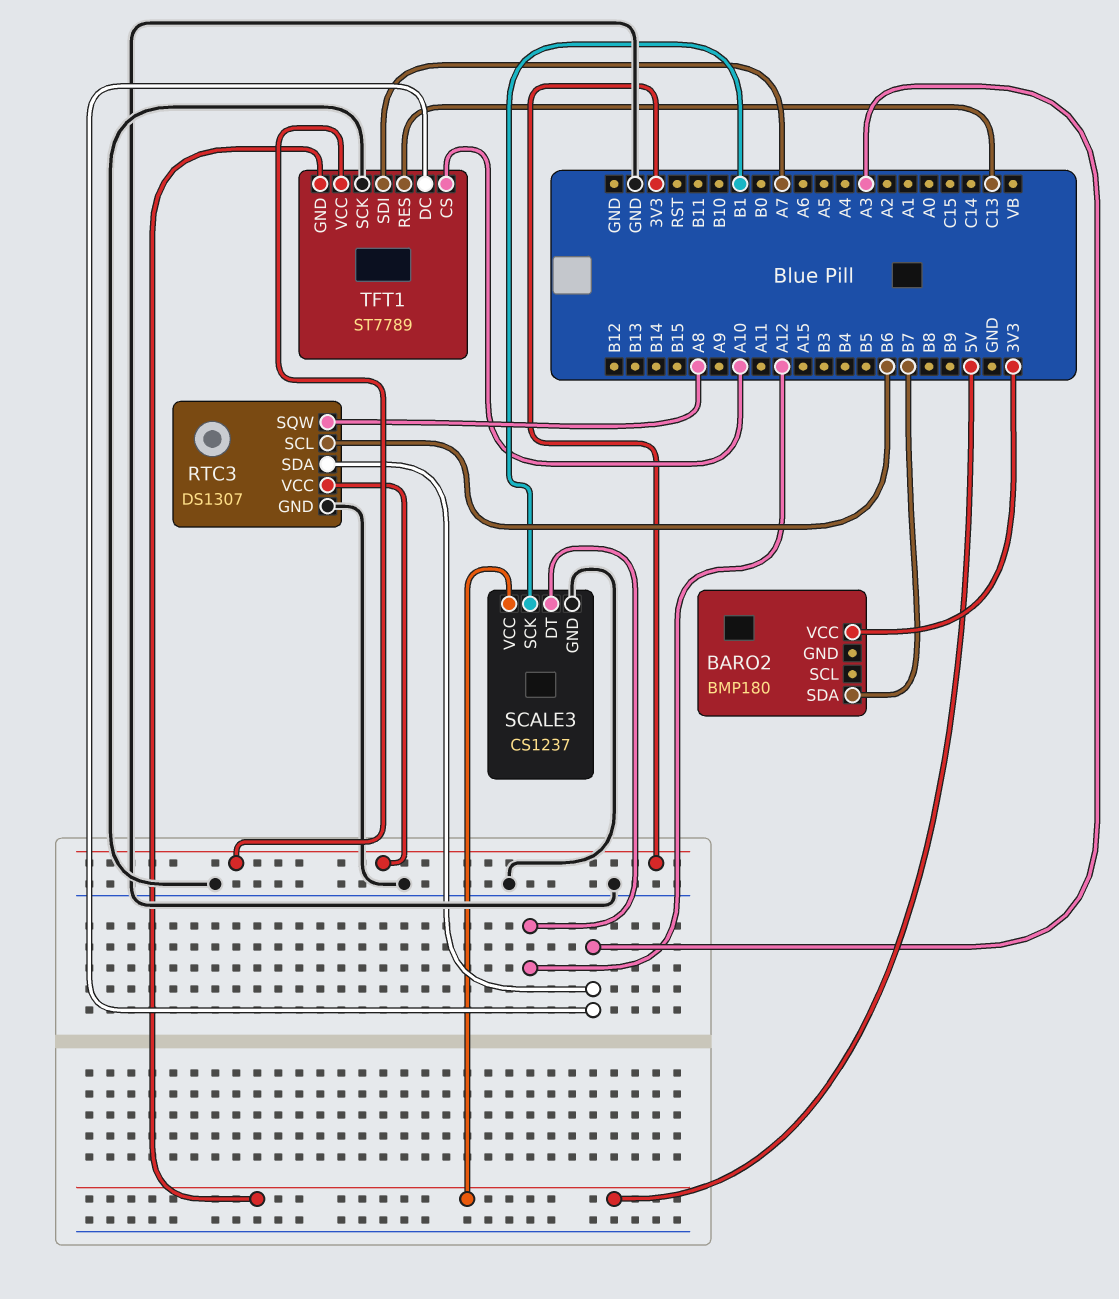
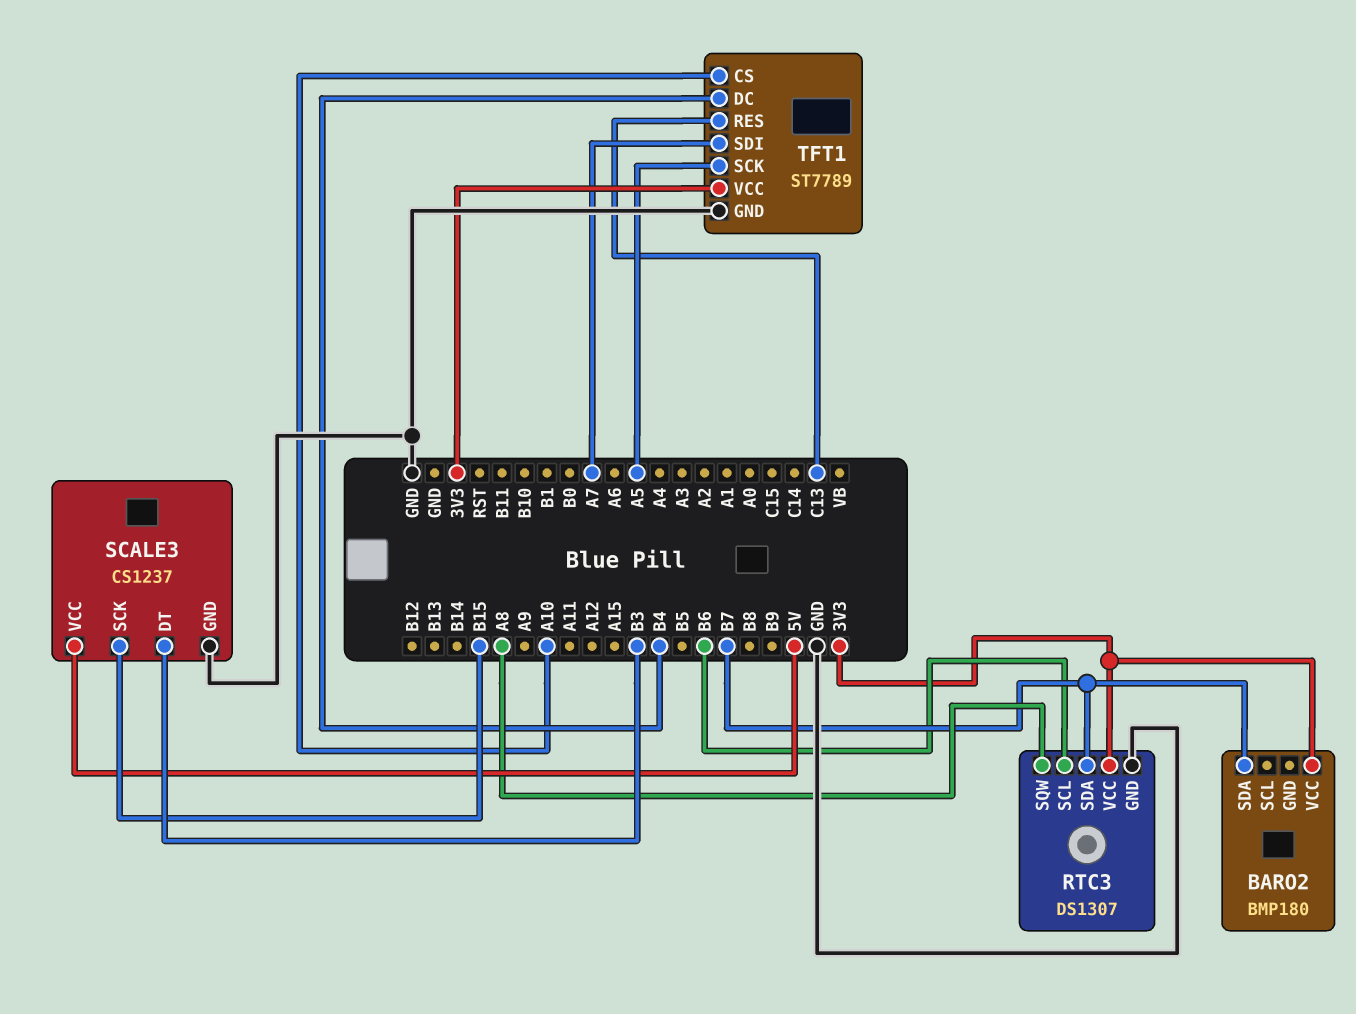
RTC3 pin SDA: A3 -> B7
SCALE3 pin DT: A12 -> B3
SCALE3 pin SCK: B1 -> B15
TFT1 pin DC: A3 -> B4
TFT1 pin GND: 5V -> GND
TFT1 pin SCK: GND -> A5

